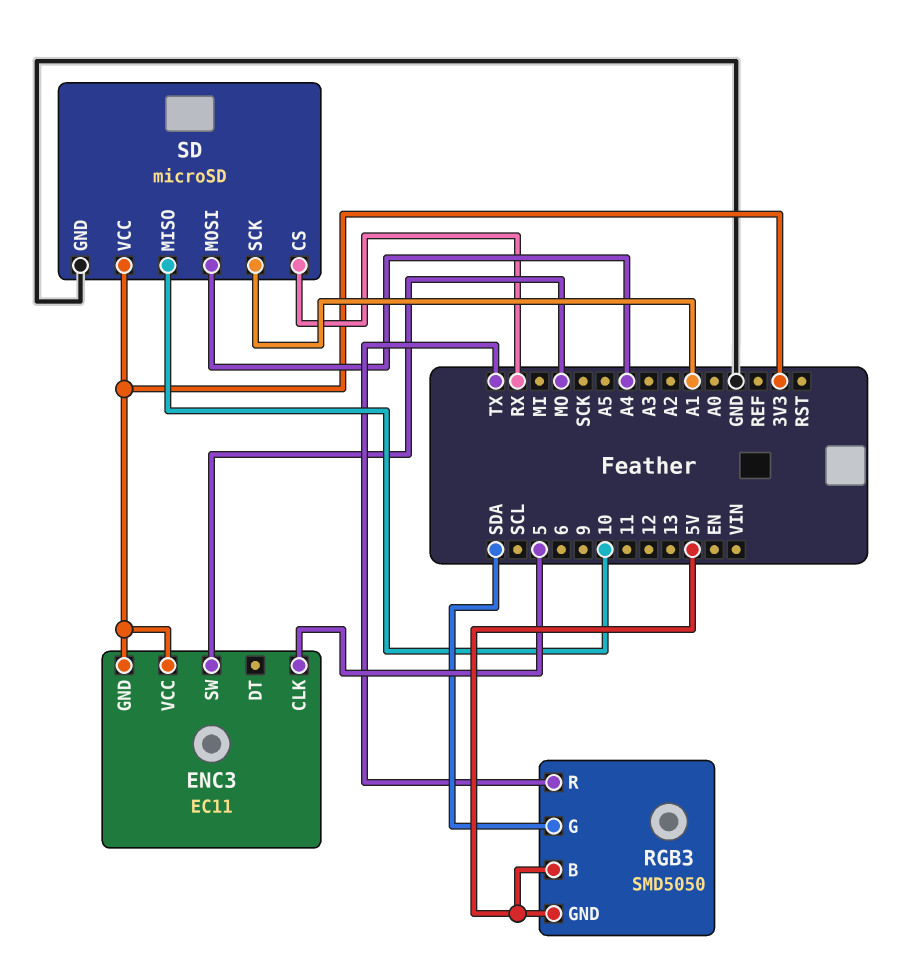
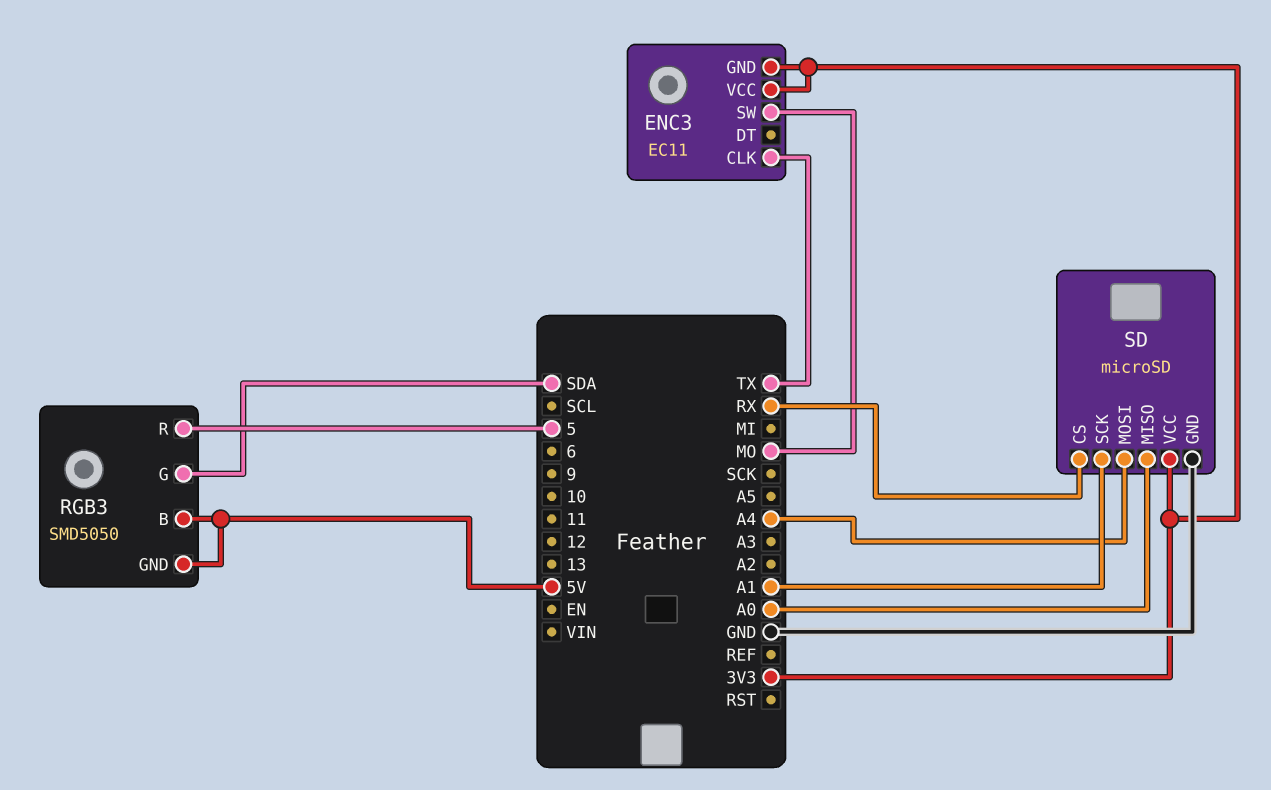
ENC3 pin CLK: 5 -> TX
RGB3 pin R: TX -> 5
SD pin MISO: 10 -> A0

